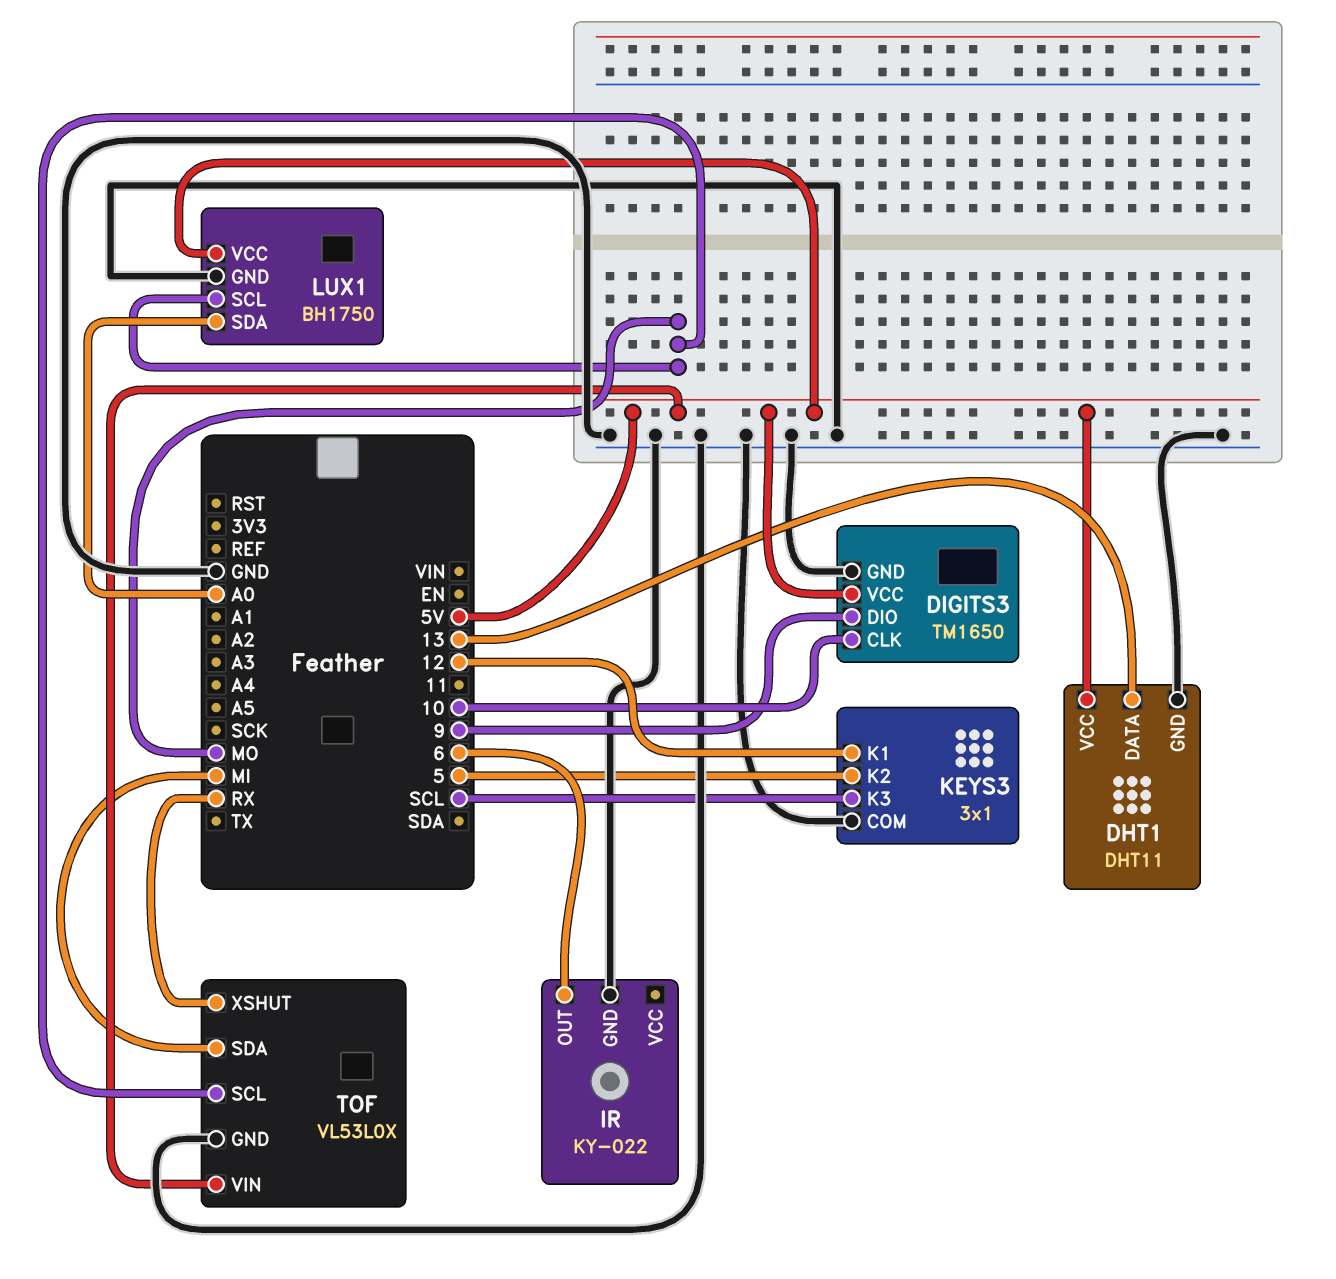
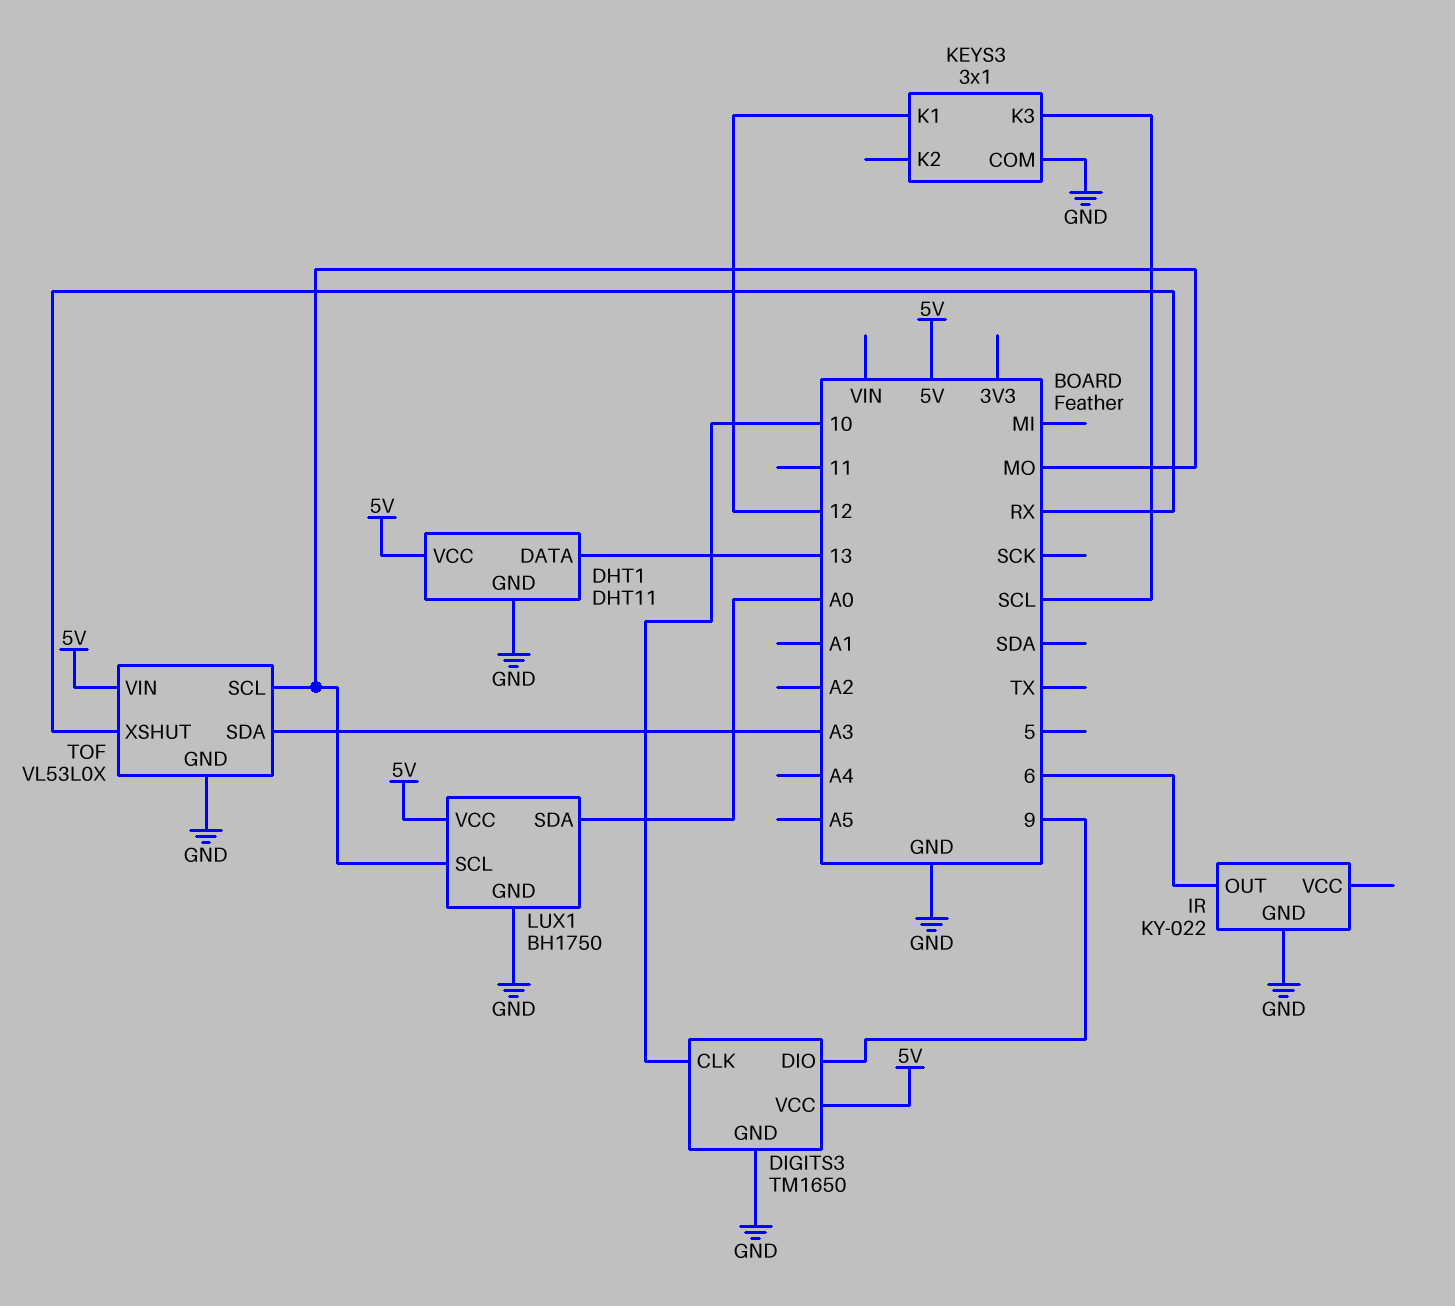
KEYS3 pin K2: 5 -> none
TOF pin SDA: MI -> A3

